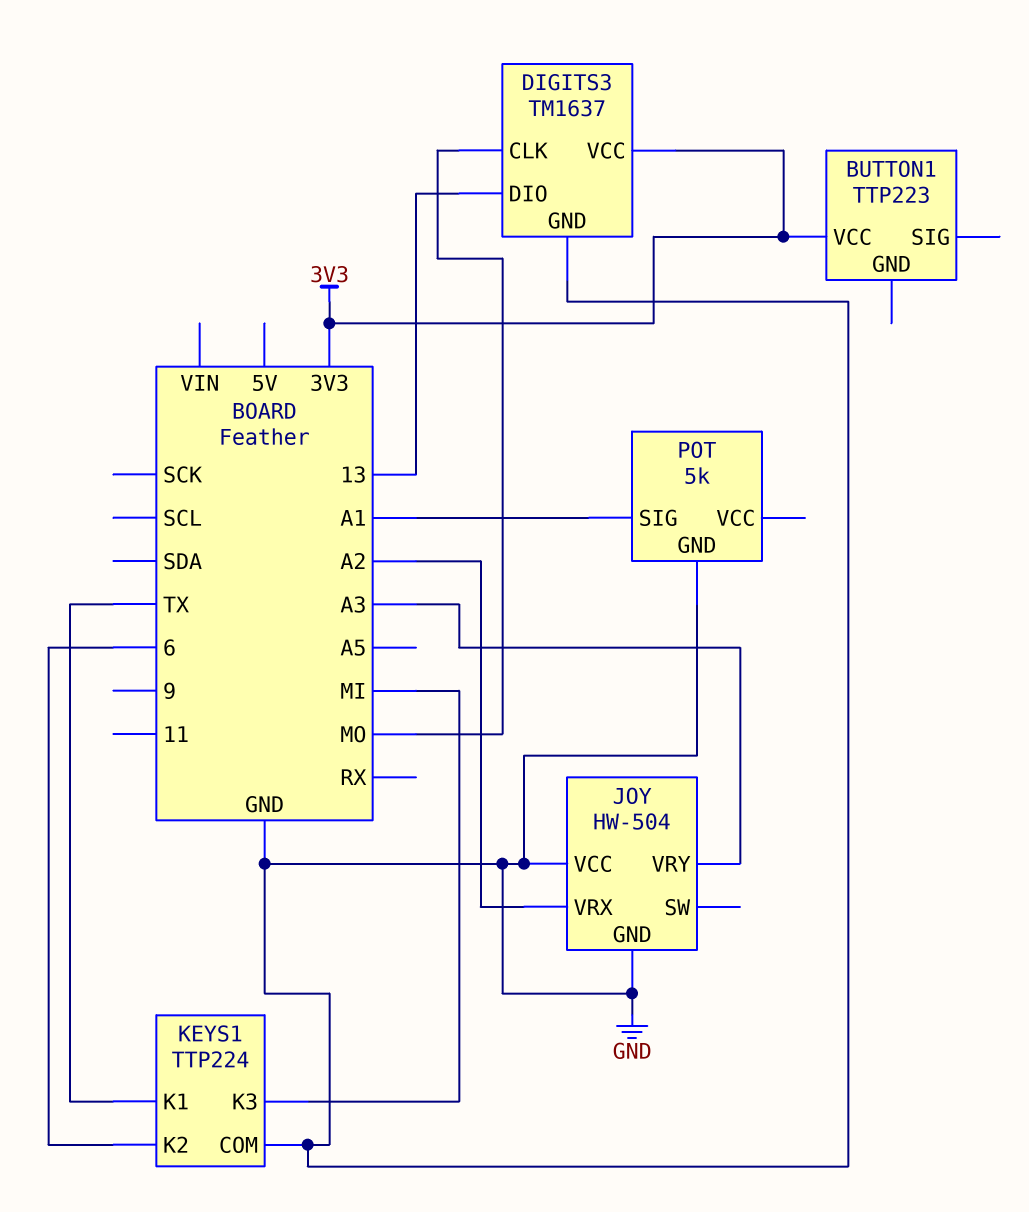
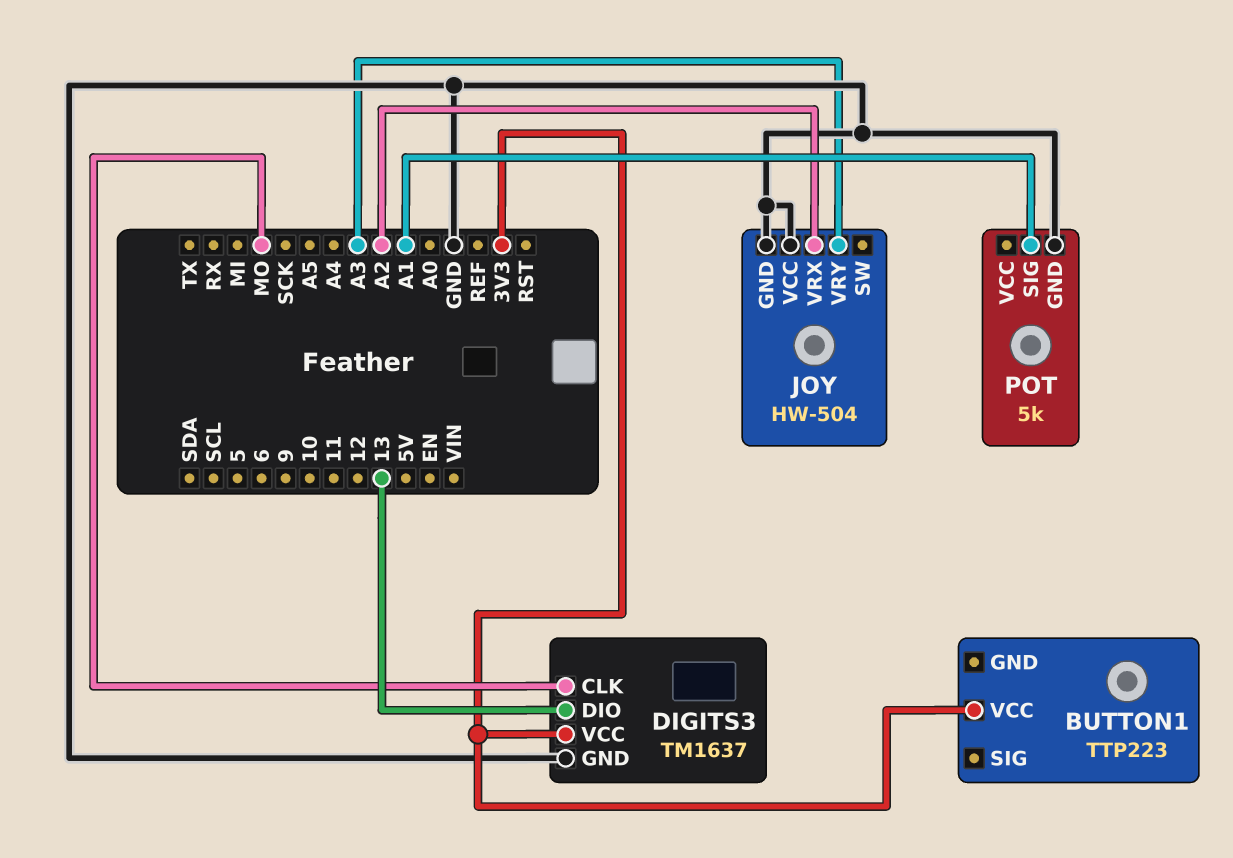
KEYS1: TTP224 -> none
KEYS1 pin COM: GND -> none
KEYS1 pin K1: TX -> none
KEYS1 pin K2: 6 -> none
KEYS1 pin K3: MI -> none

